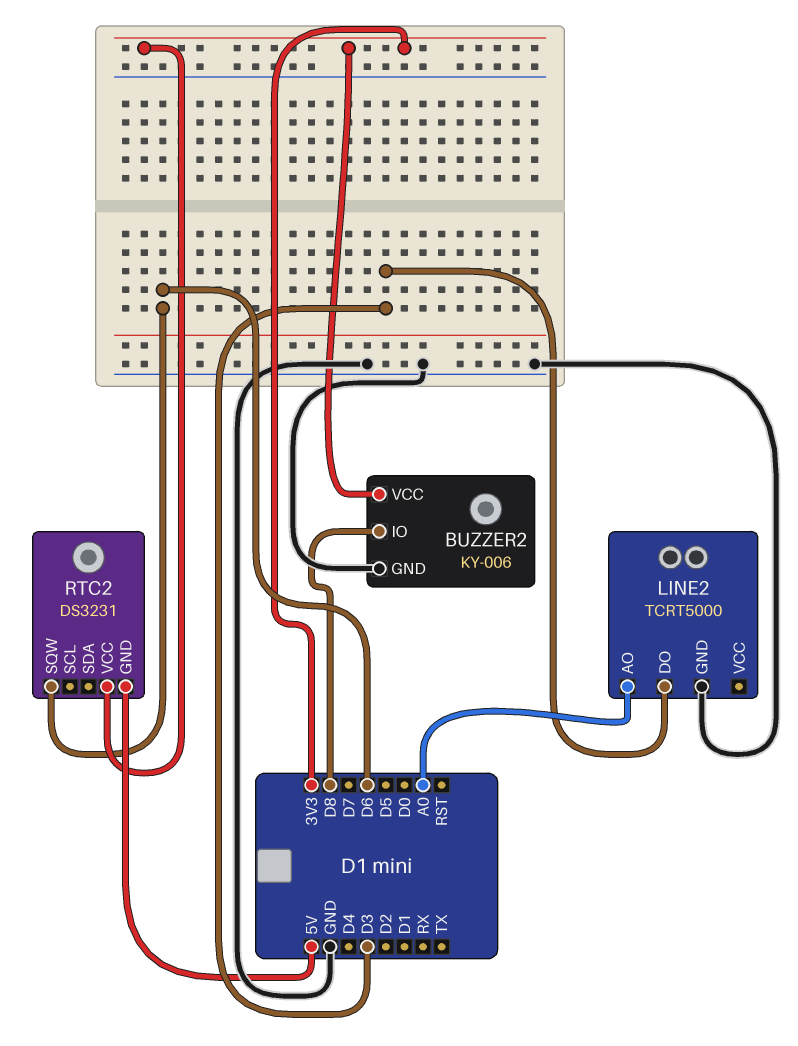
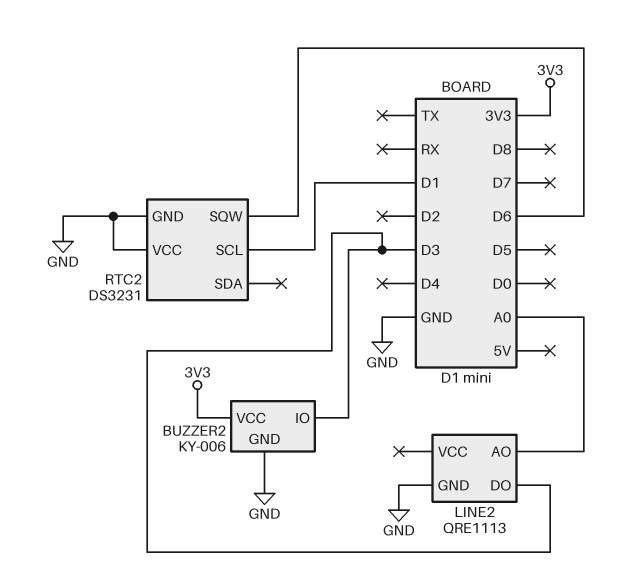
BUZZER2 pin IO: D8 -> D3
LINE2: TCRT5000 -> QRE1113
RTC2 pin GND: 5V -> GND
RTC2 pin SCL: none -> D1
RTC2 pin VCC: 3V3 -> GND

